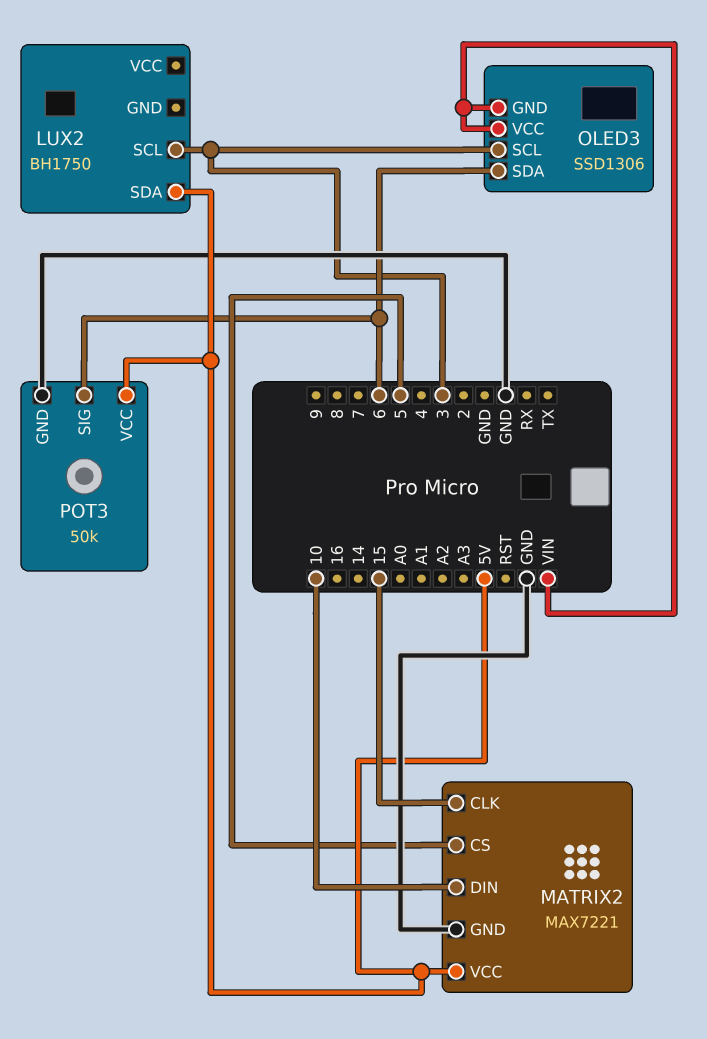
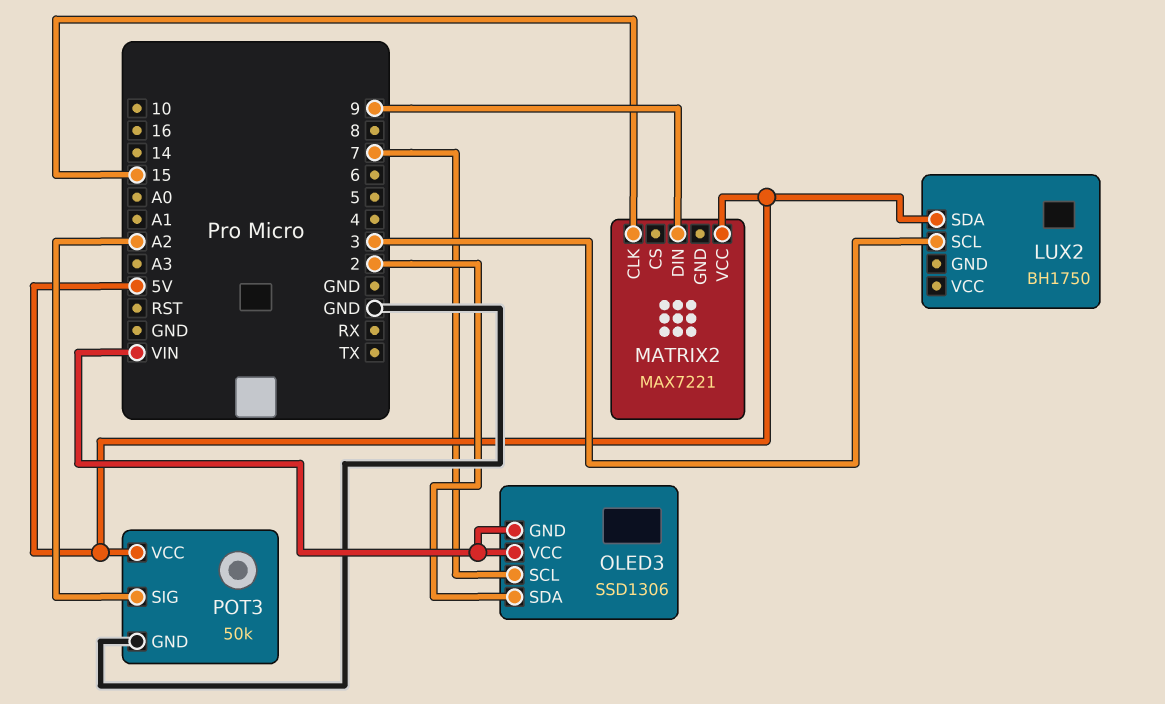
MATRIX2 pin CS: 5 -> none
MATRIX2 pin DIN: 10 -> 9
MATRIX2 pin GND: GND -> none
OLED3 pin SCL: 3 -> 7
OLED3 pin SDA: 6 -> 2
POT3 pin SIG: 6 -> A2

